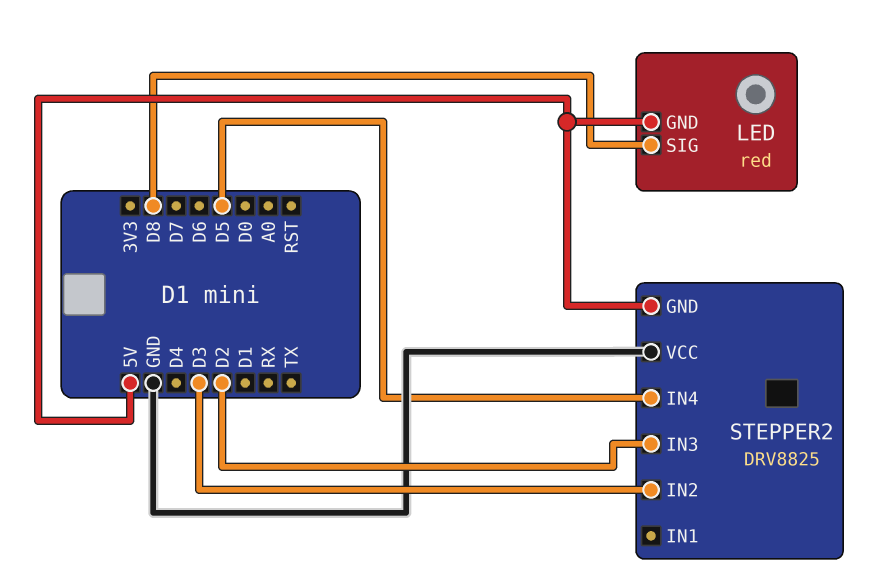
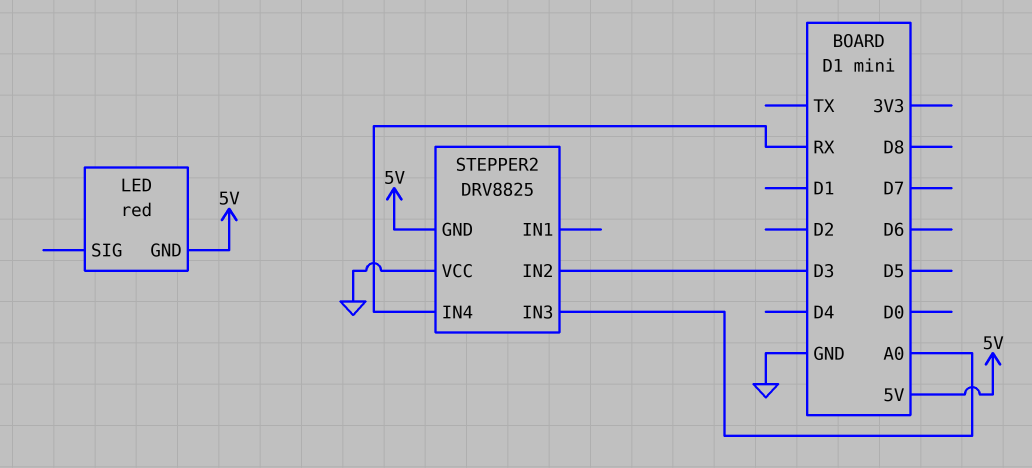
LED pin SIG: D8 -> none
STEPPER2 pin IN3: D2 -> A0
STEPPER2 pin IN4: D5 -> RX

